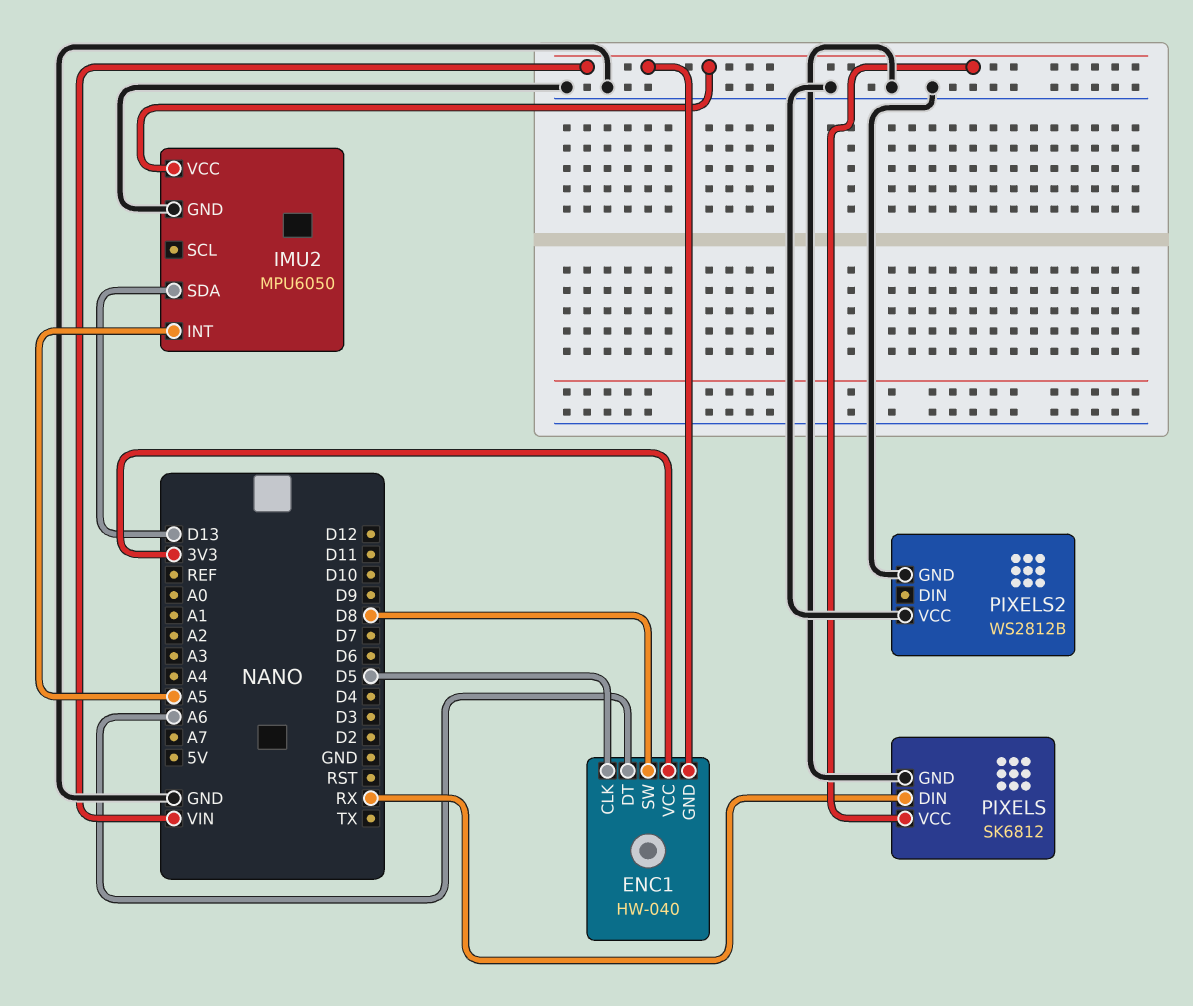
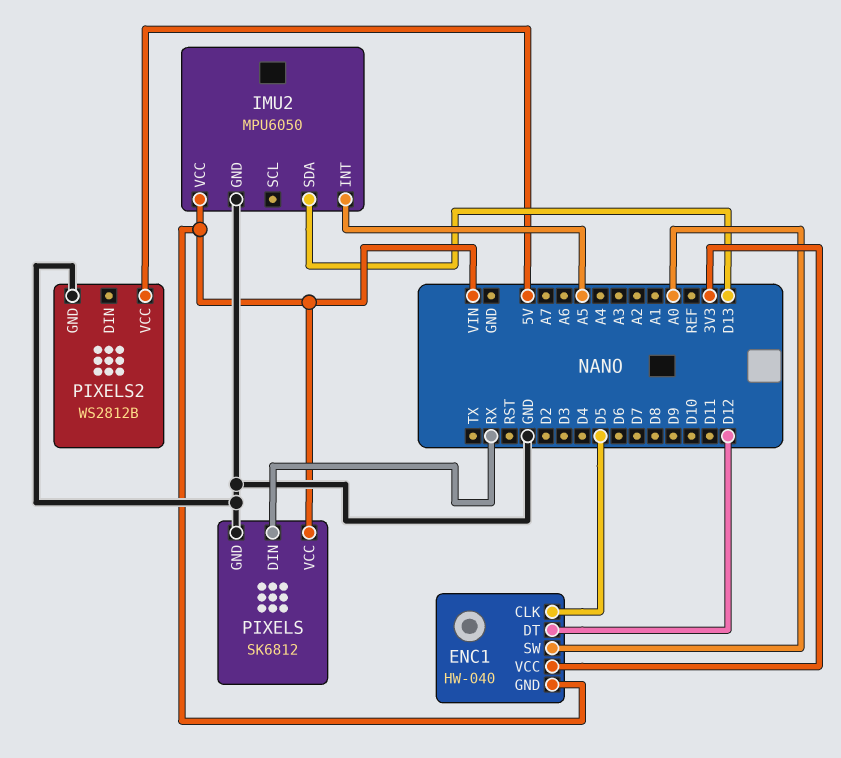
ENC1 pin DT: A6 -> D12
ENC1 pin SW: D8 -> A0
PIXELS2 pin VCC: GND -> 5V

